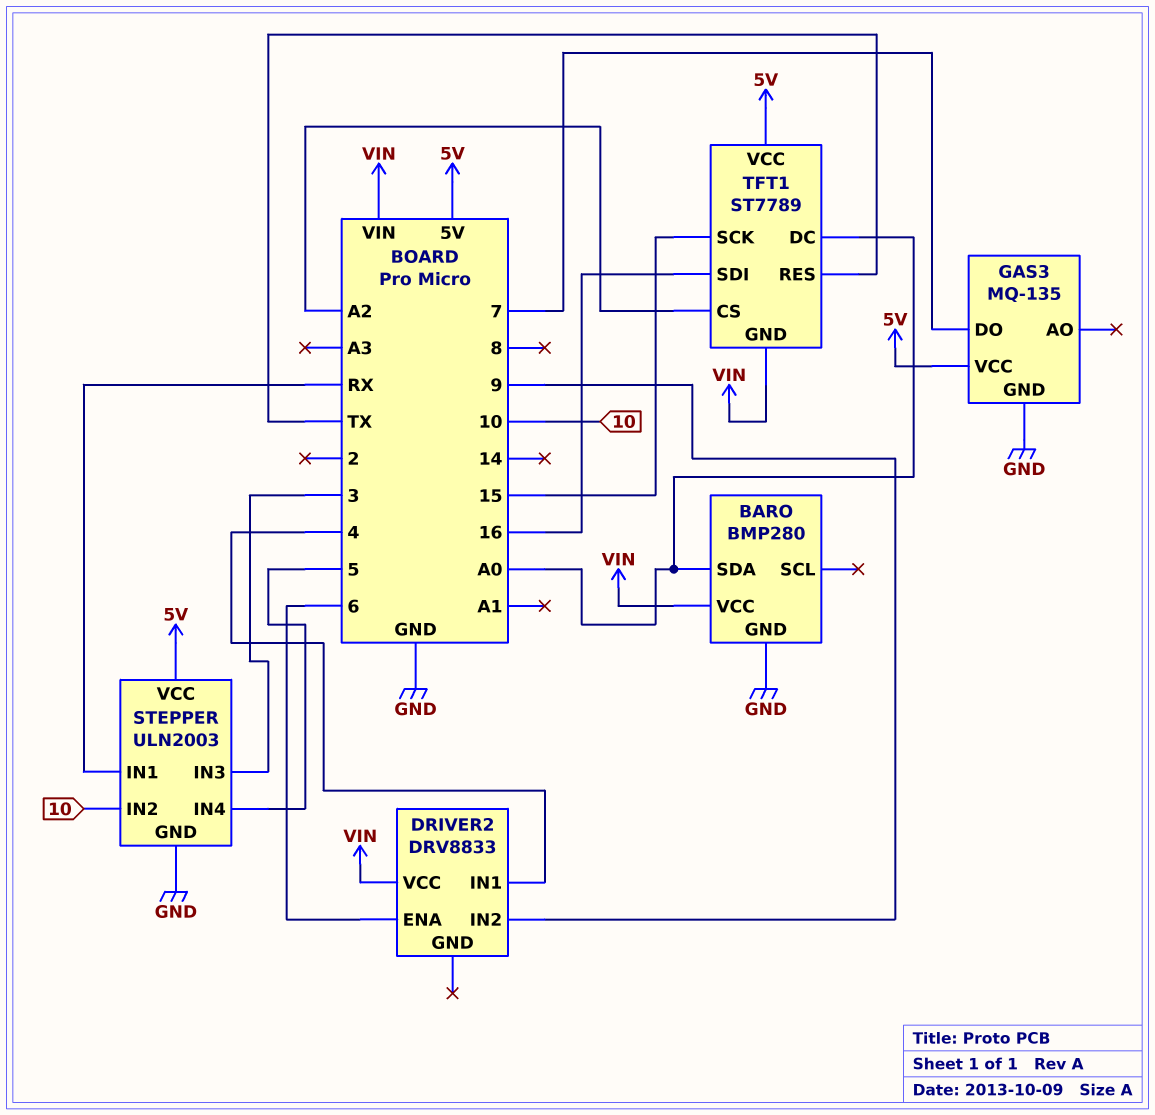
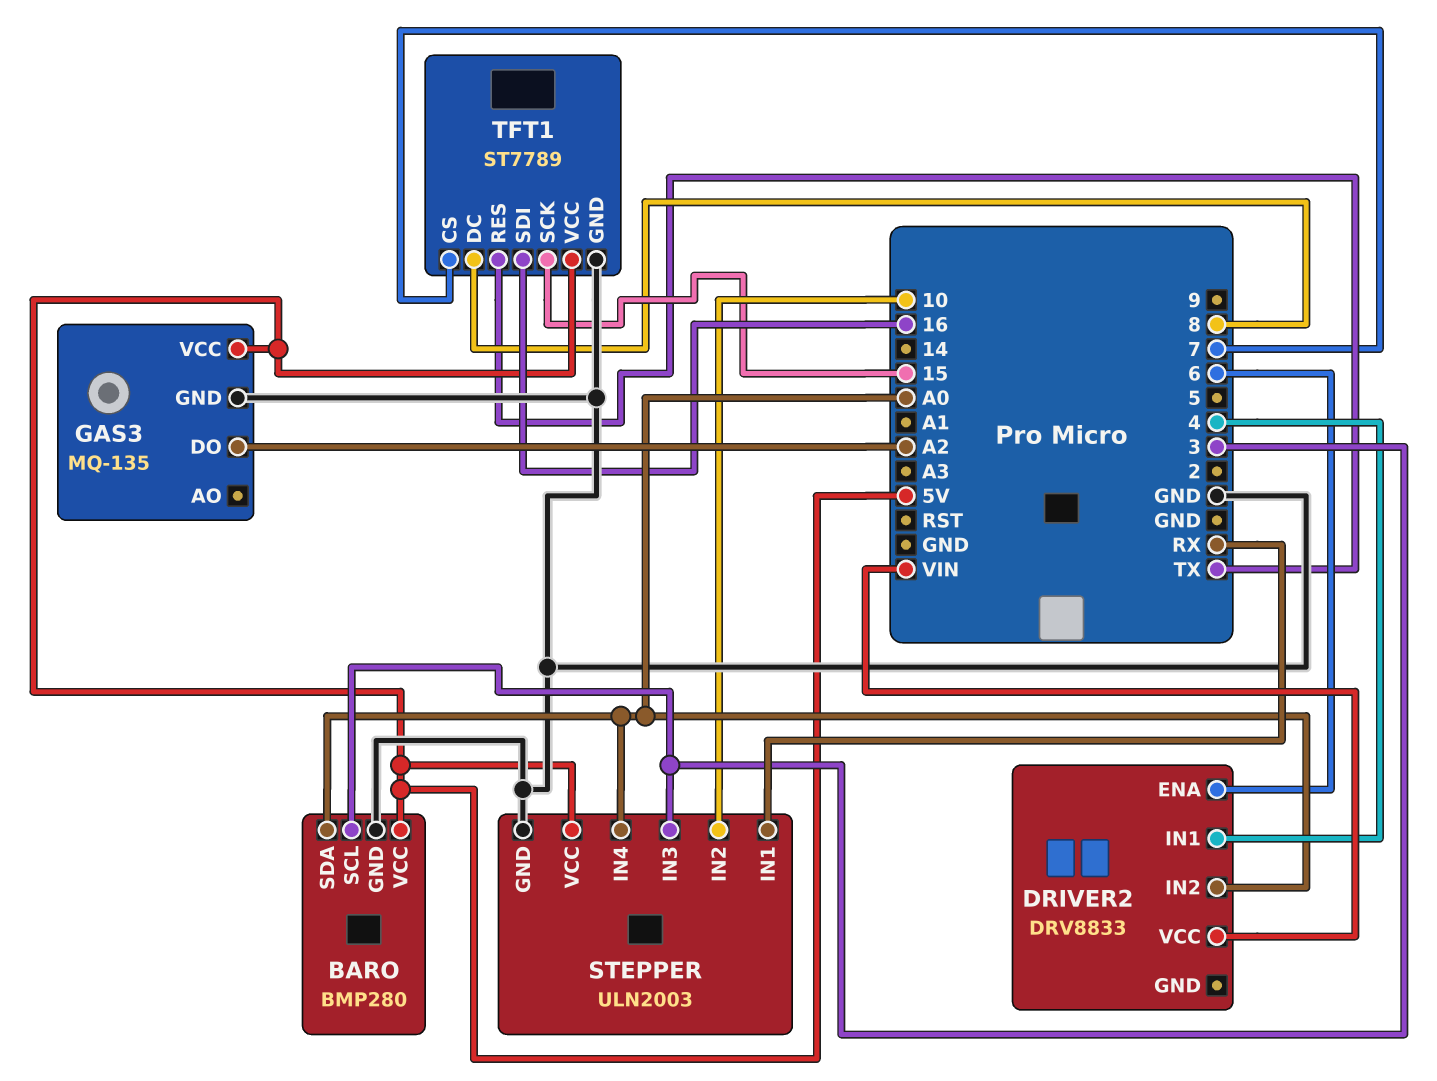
BARO pin SCL: none -> 3
BARO pin VCC: VIN -> 5V
DRIVER2 pin IN2: 9 -> A0
GAS3 pin DO: 7 -> A2
STEPPER pin IN4: 5 -> A0
TFT1 pin CS: A2 -> 7
TFT1 pin DC: A0 -> 8
TFT1 pin GND: VIN -> GND

